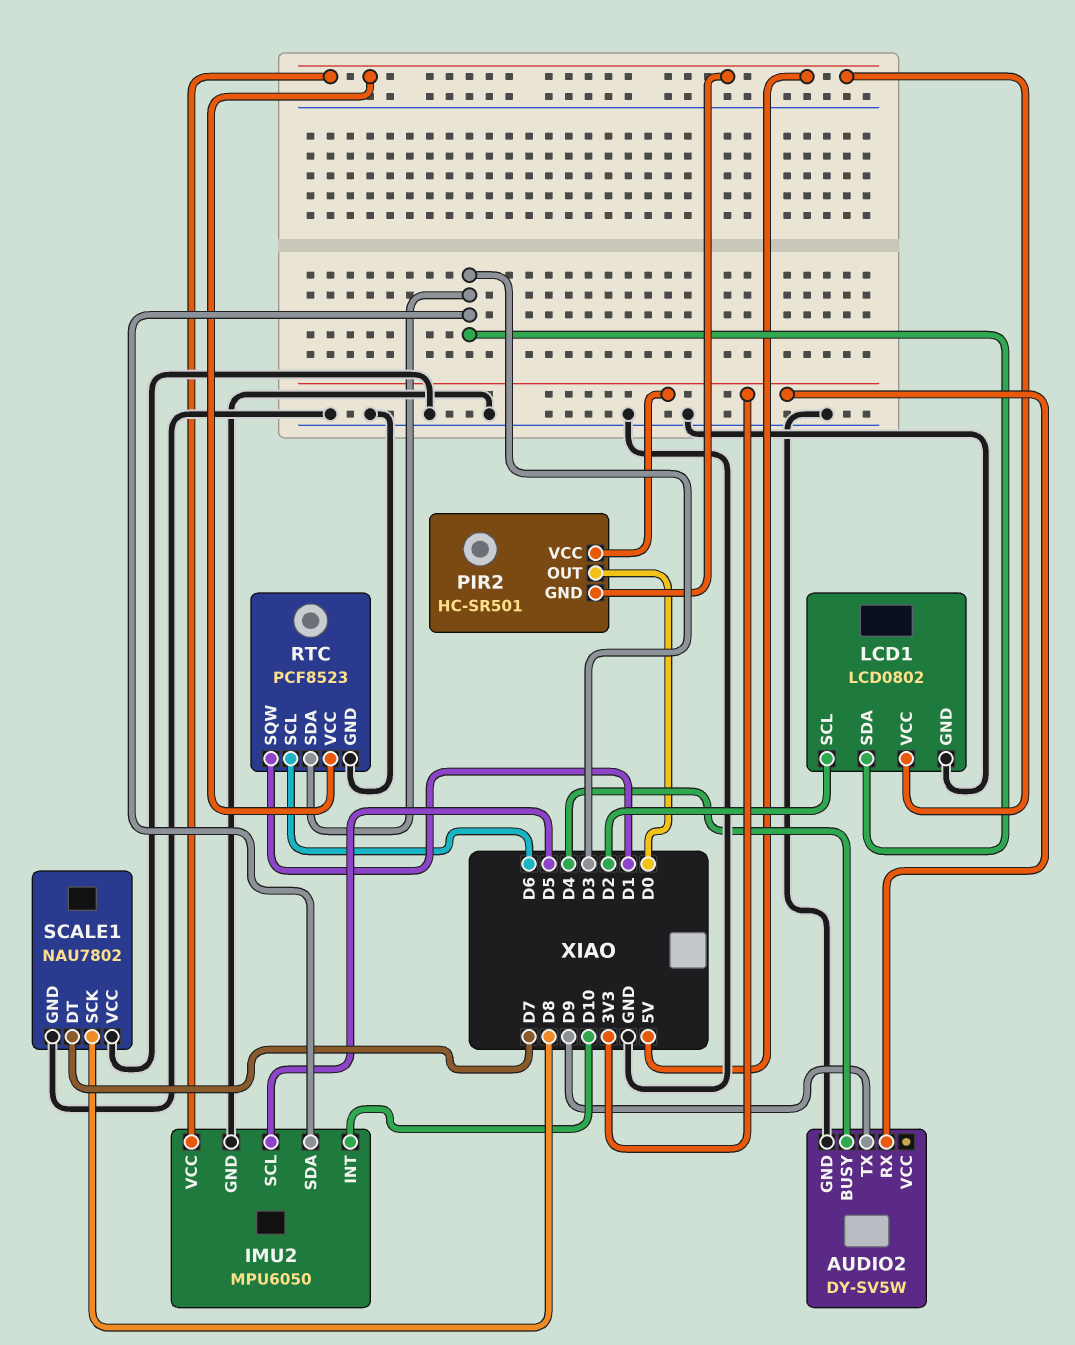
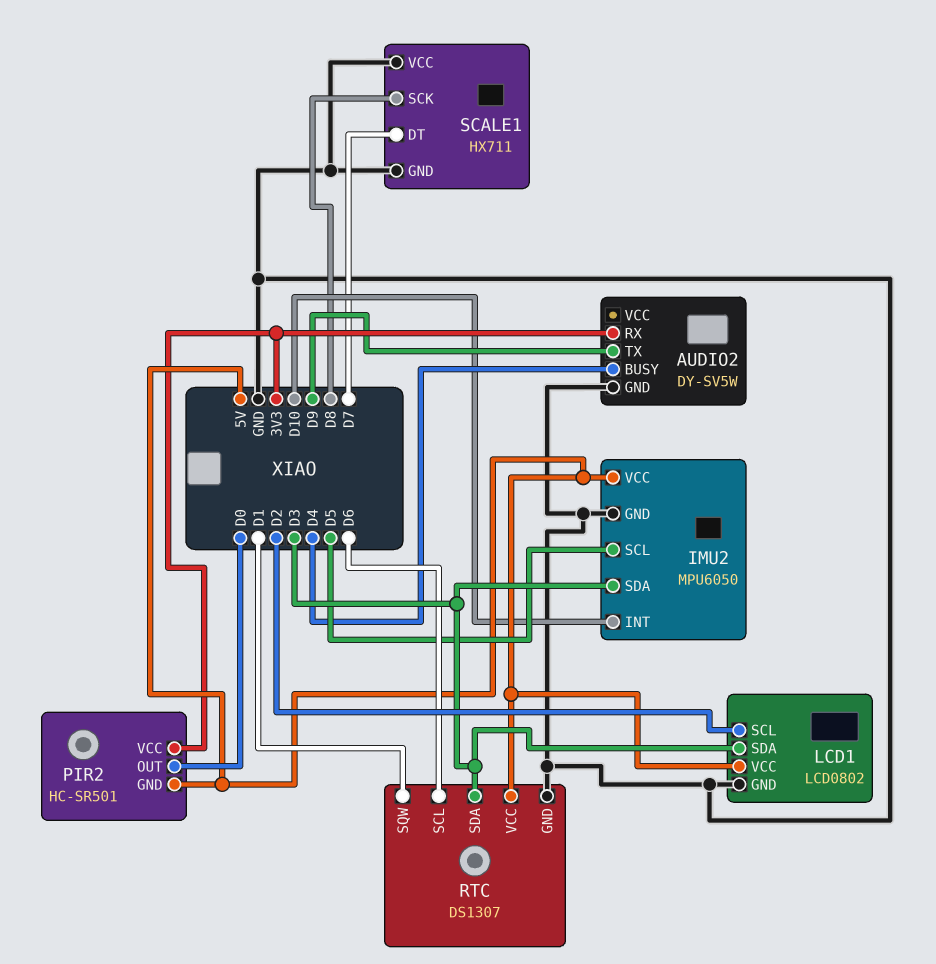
RTC: PCF8523 -> DS1307
SCALE1: NAU7802 -> HX711

